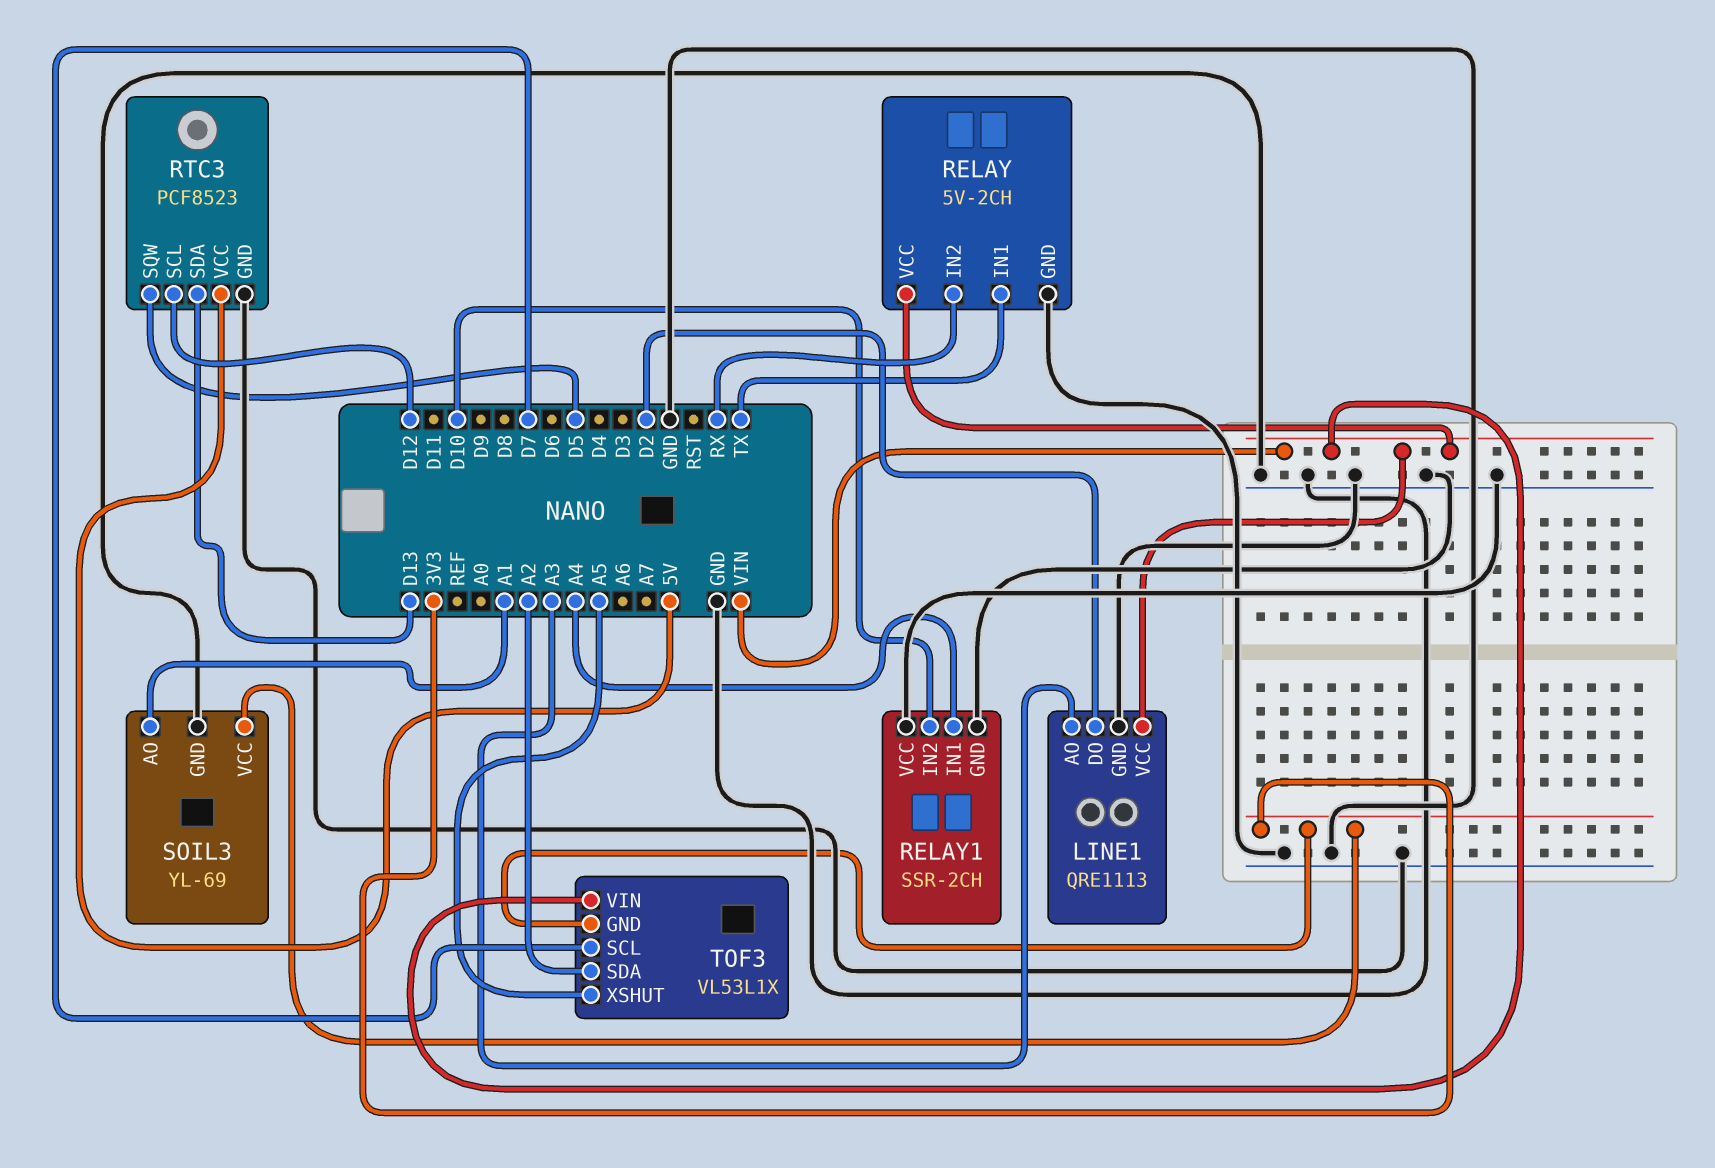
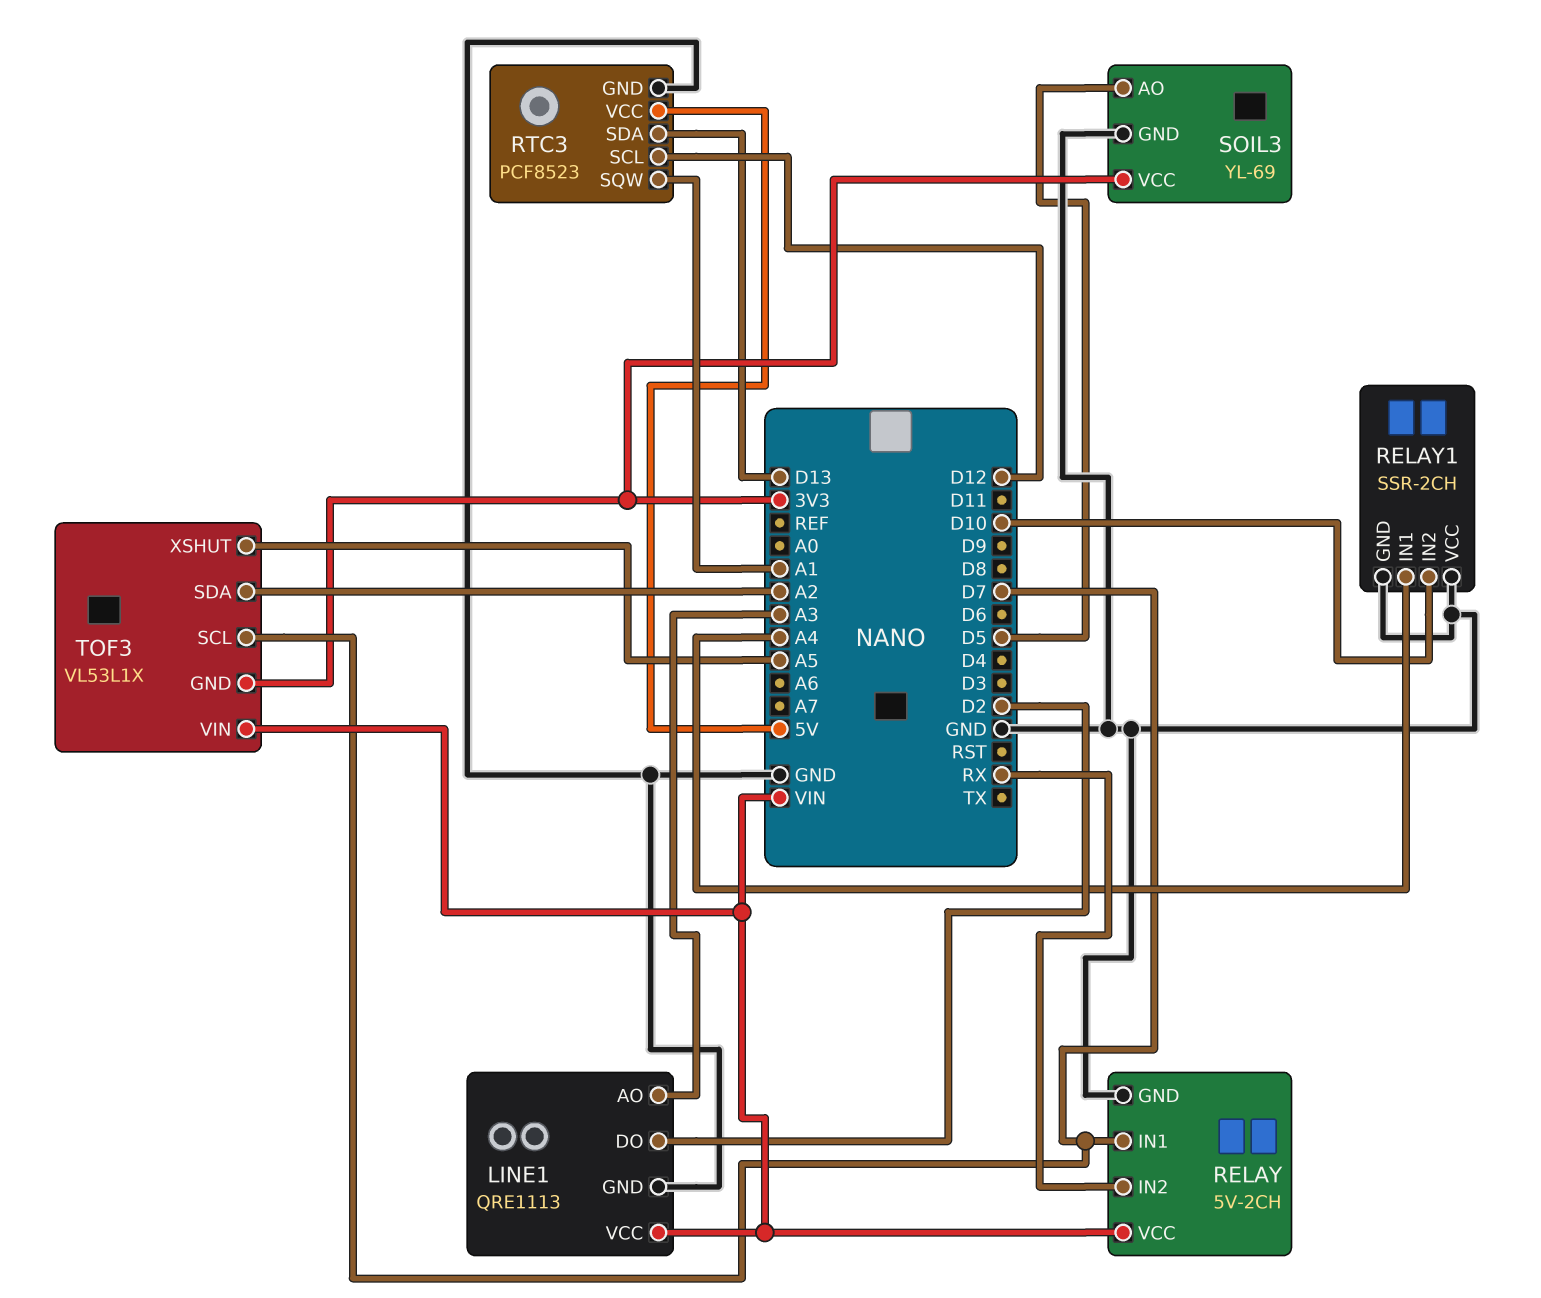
RELAY pin IN1: TX -> D7
RTC3 pin SQW: D5 -> A1
SOIL3 pin AO: A1 -> D5

